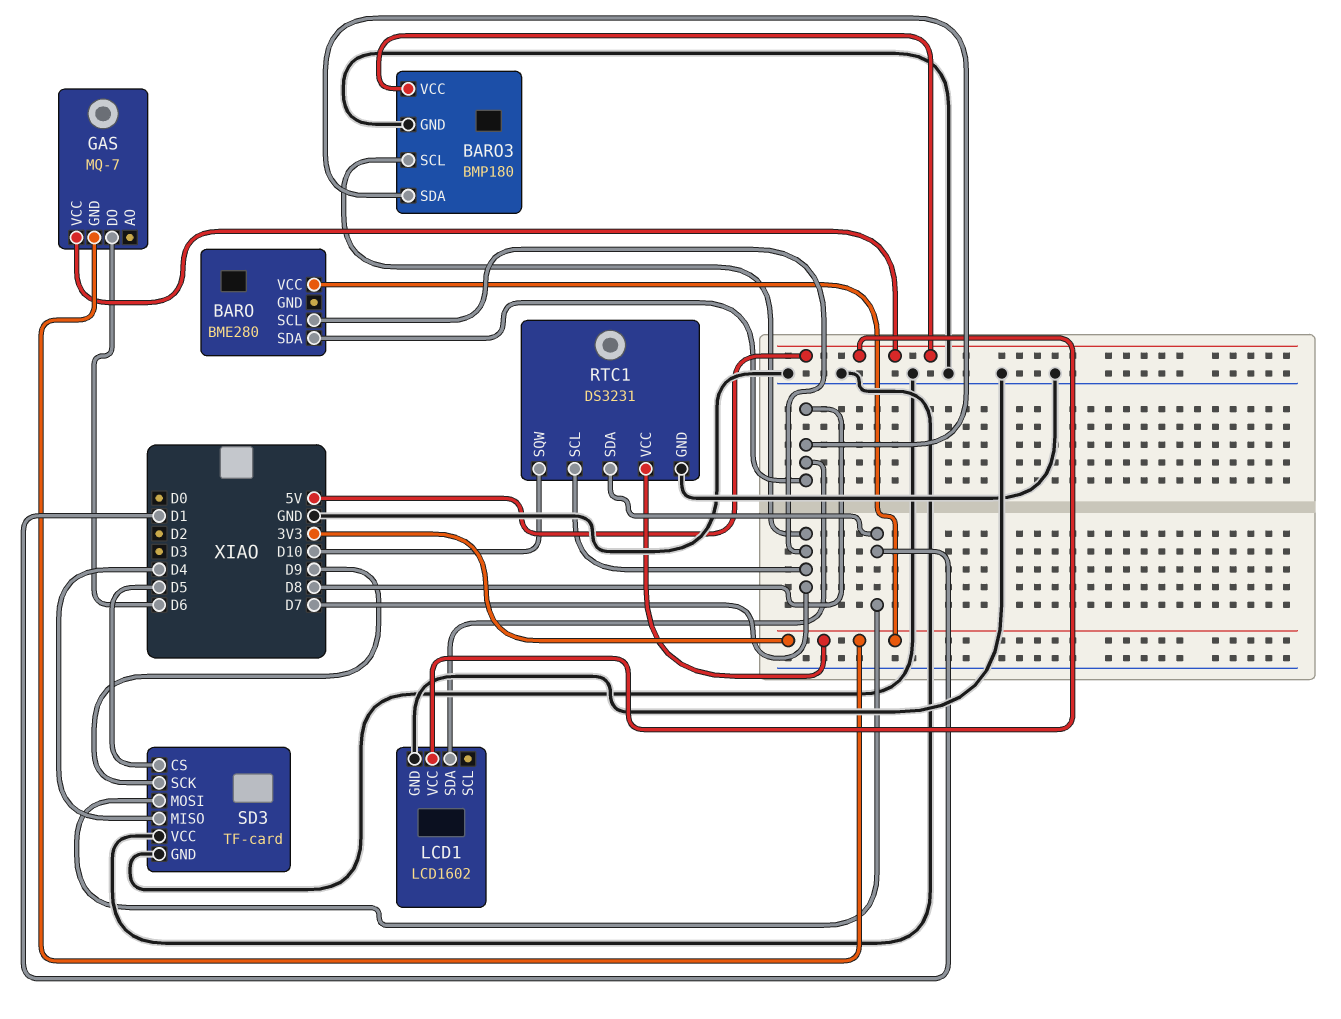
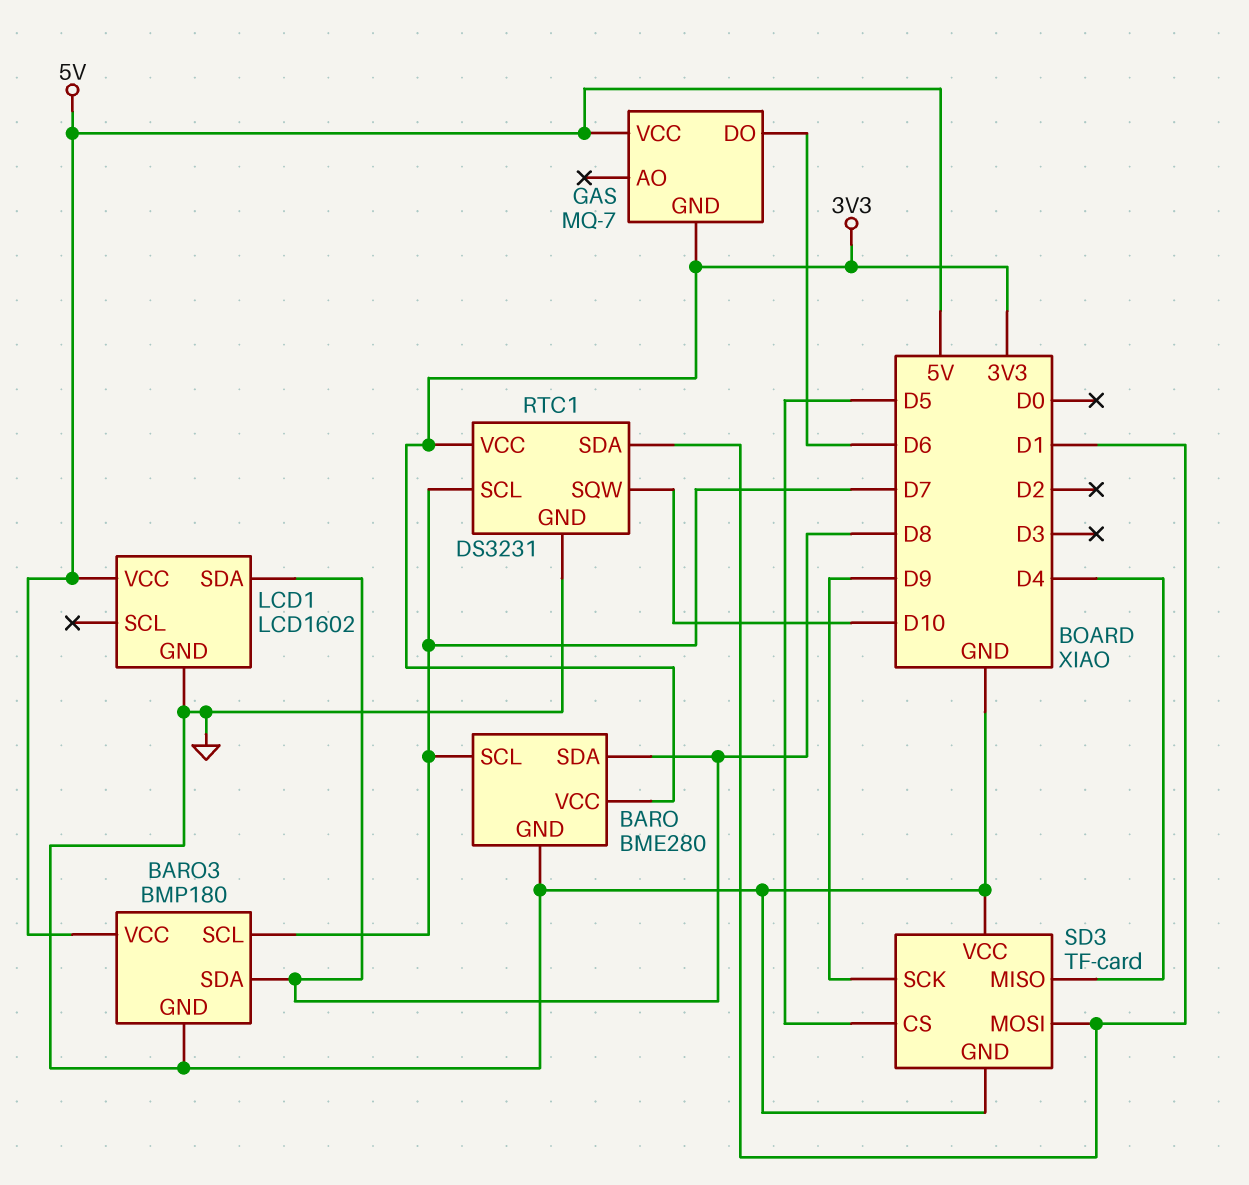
BARO pin GND: none -> GND

